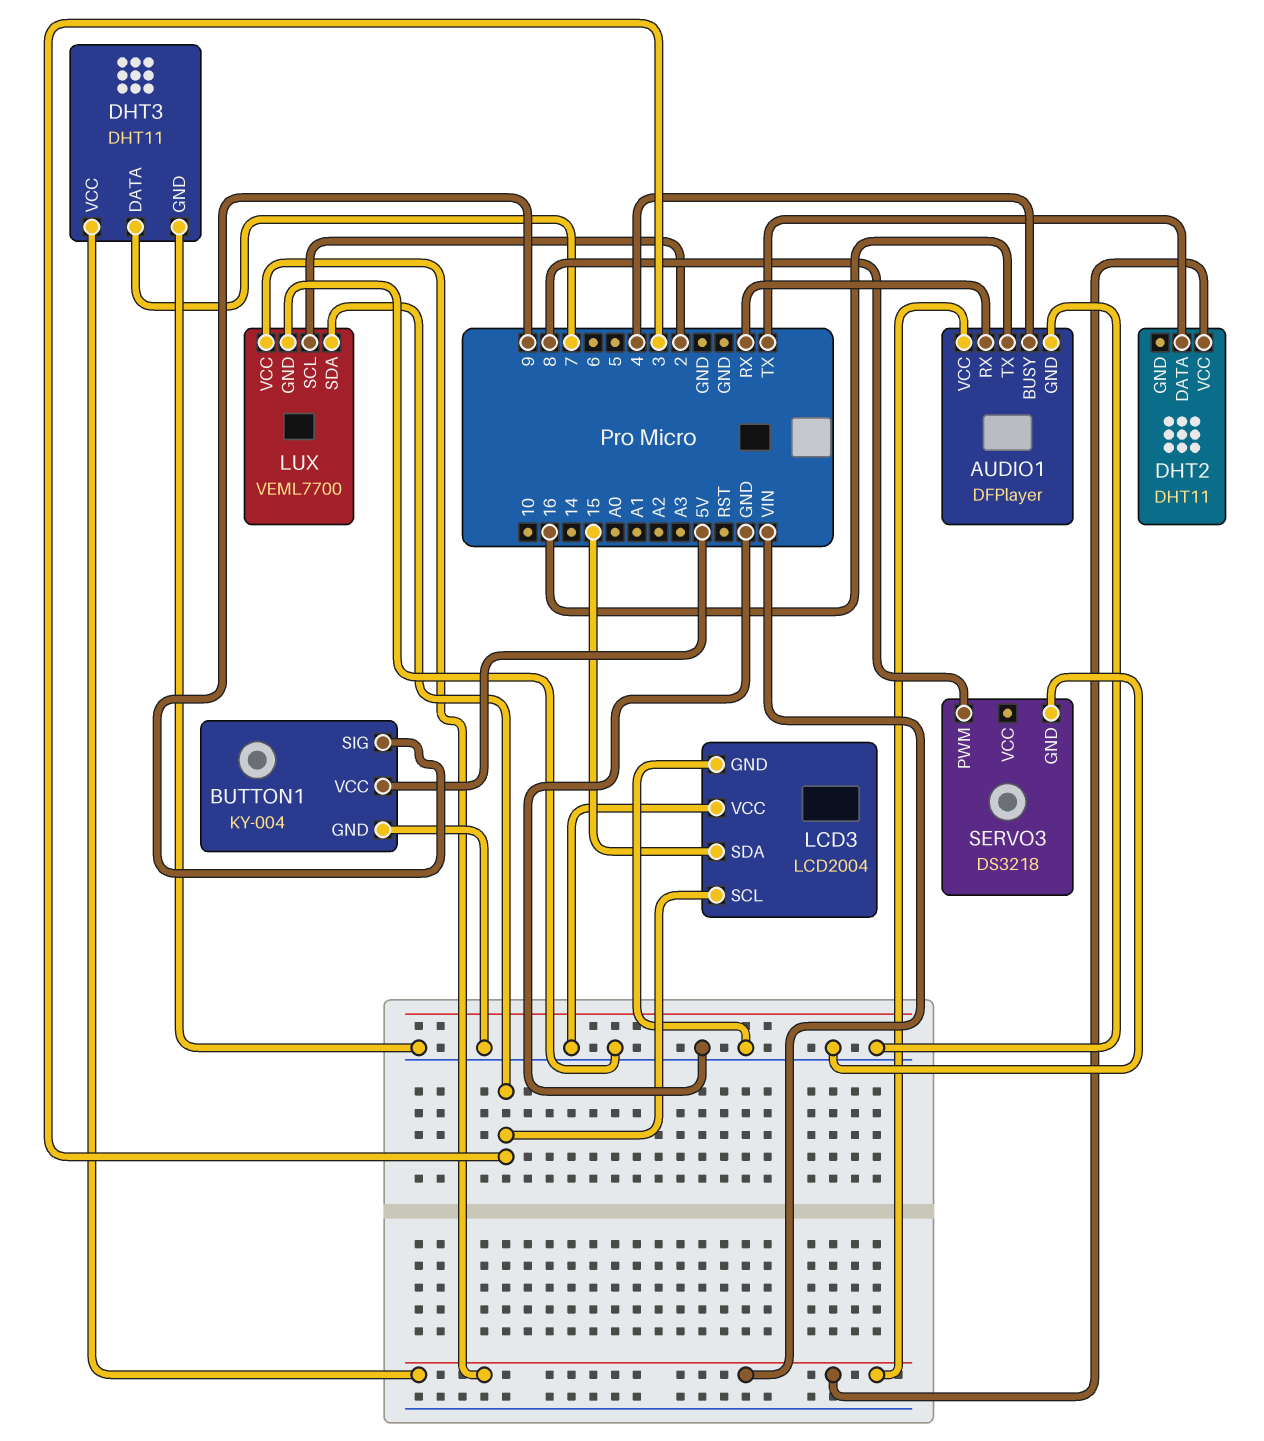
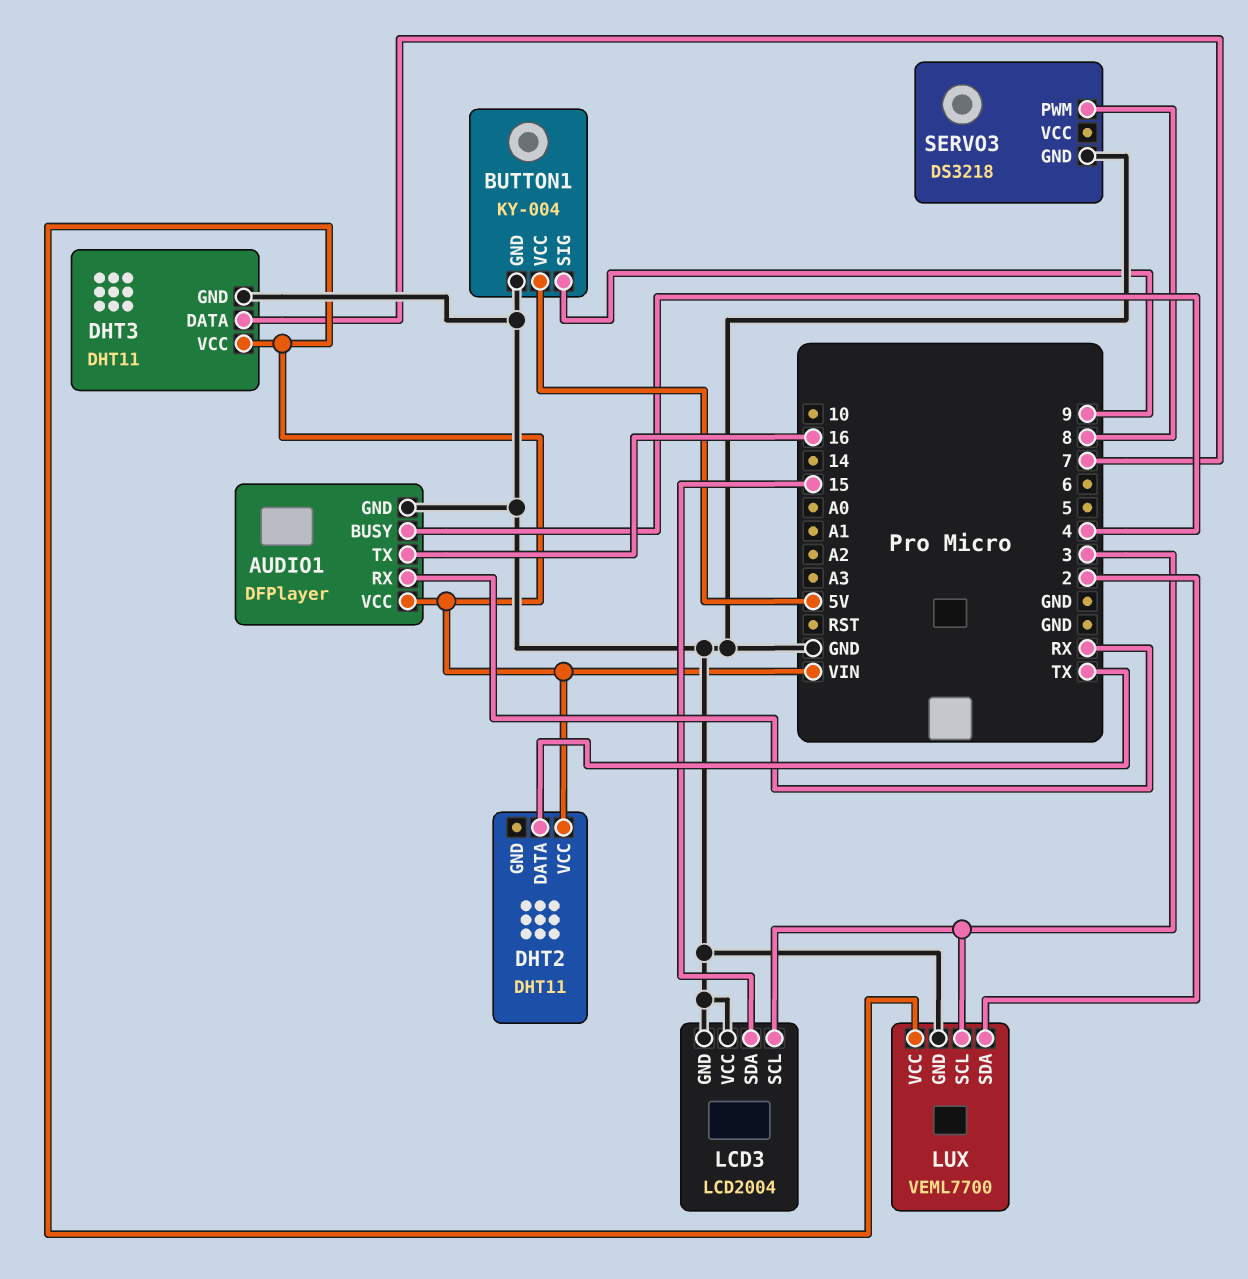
LUX pin SCL: 2 -> 3
LUX pin SDA: 3 -> 2

